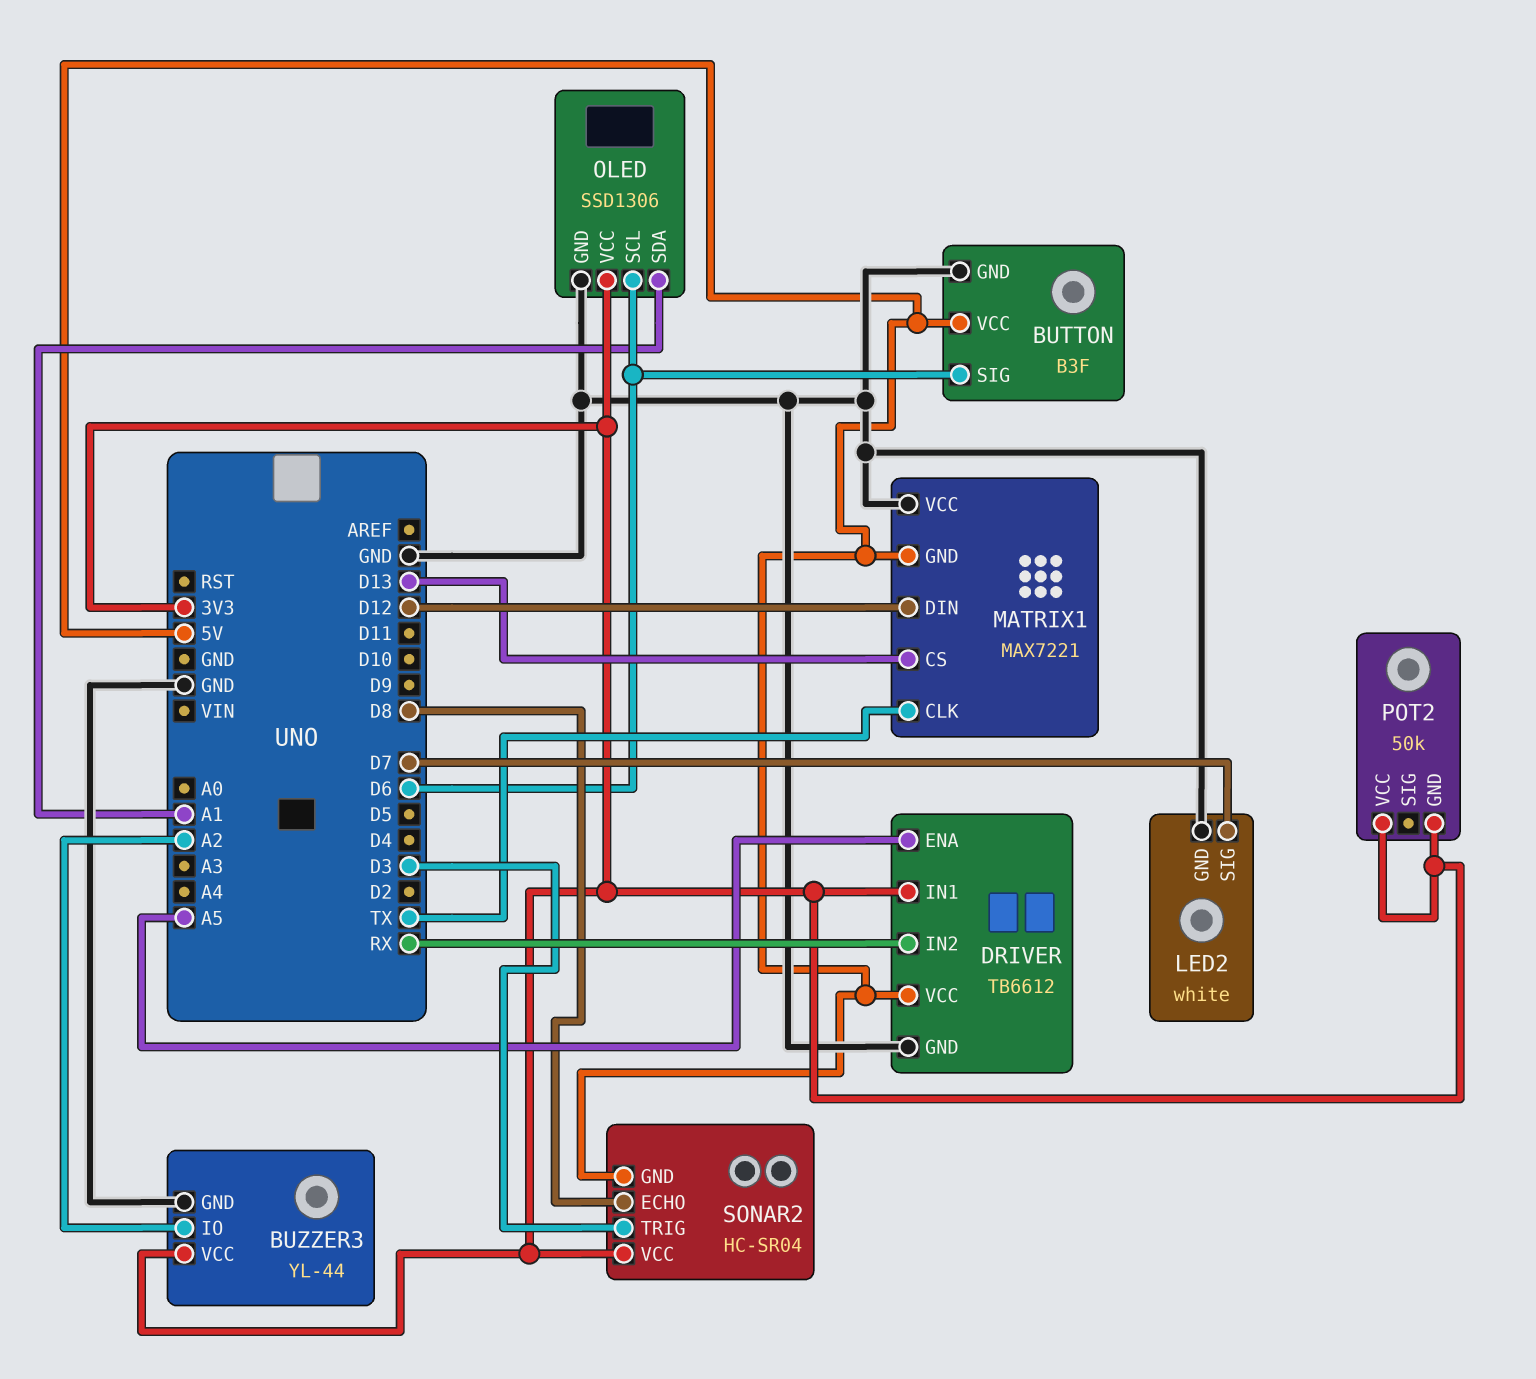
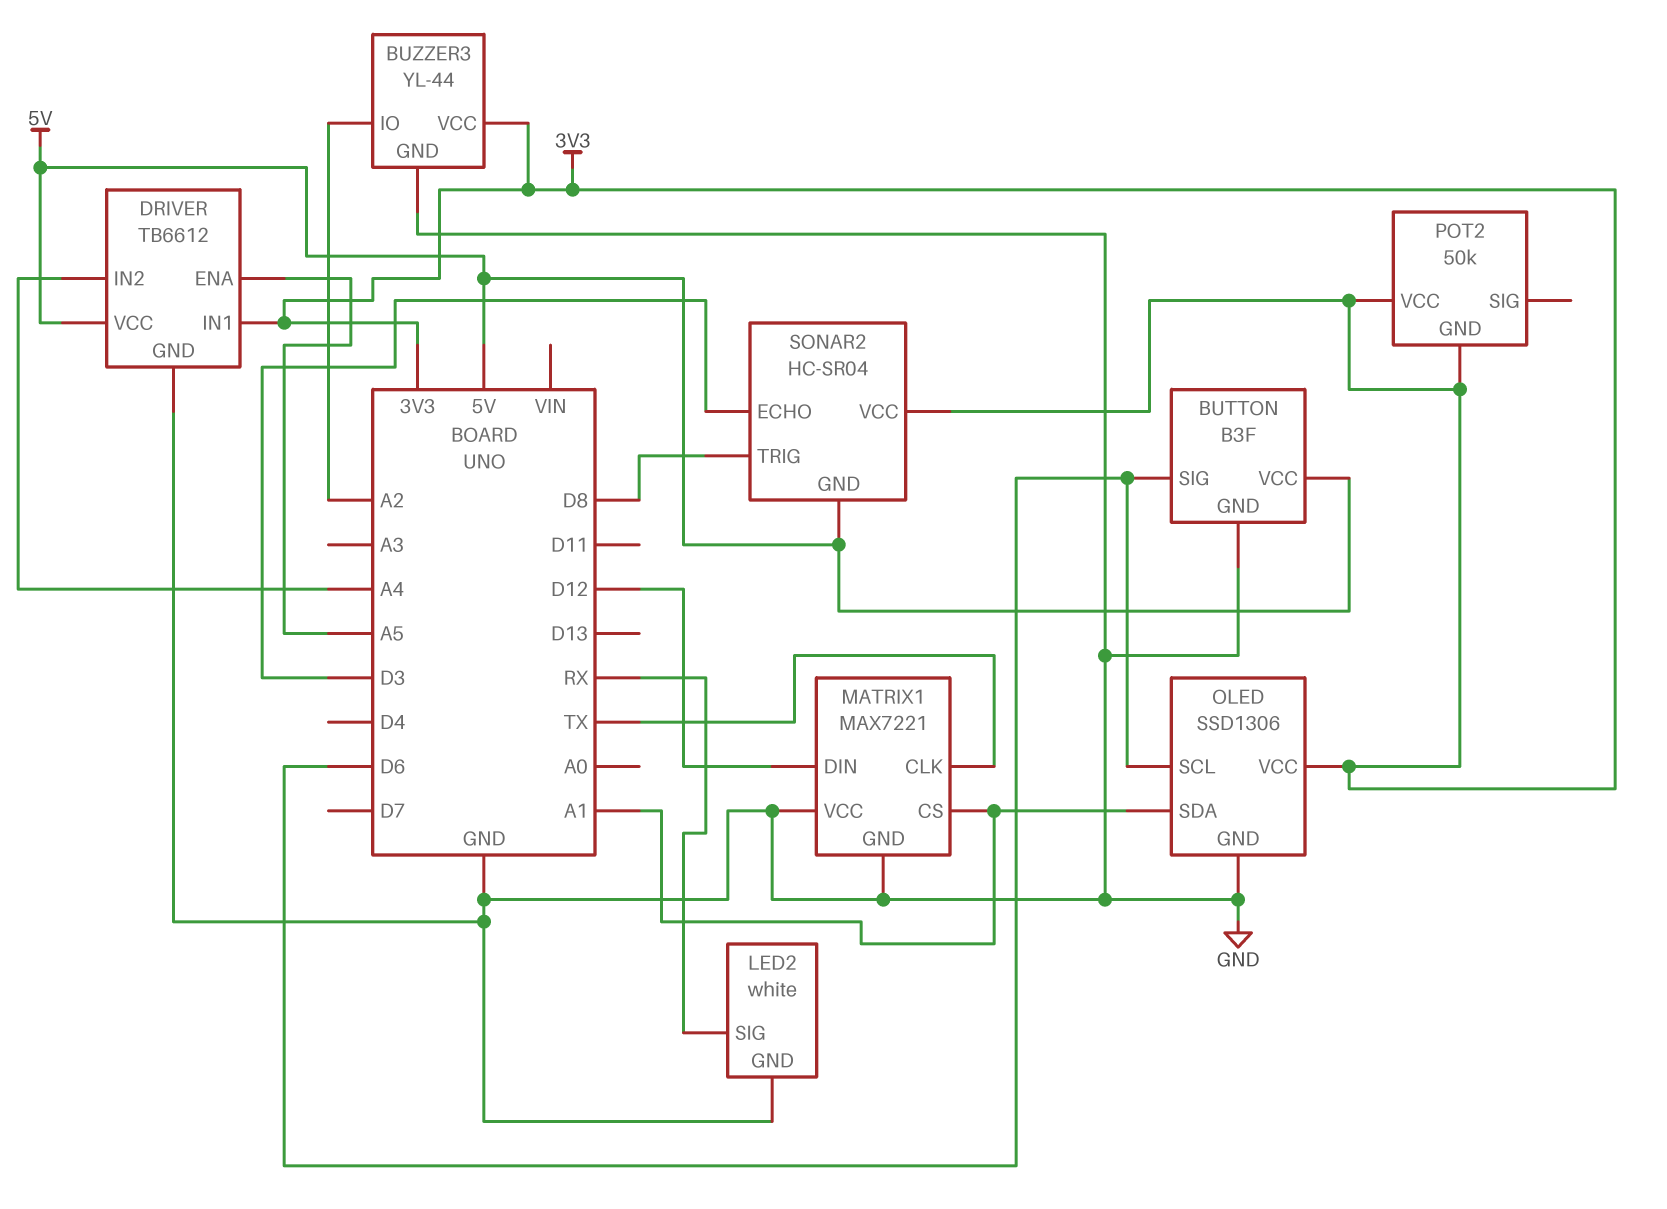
DRIVER pin IN2: RX -> A4
LED2 pin SIG: D7 -> RX
MATRIX1 pin CS: D13 -> A1
MATRIX1 pin GND: 5V -> GND
SONAR2 pin ECHO: D8 -> D3
SONAR2 pin TRIG: D3 -> D8

